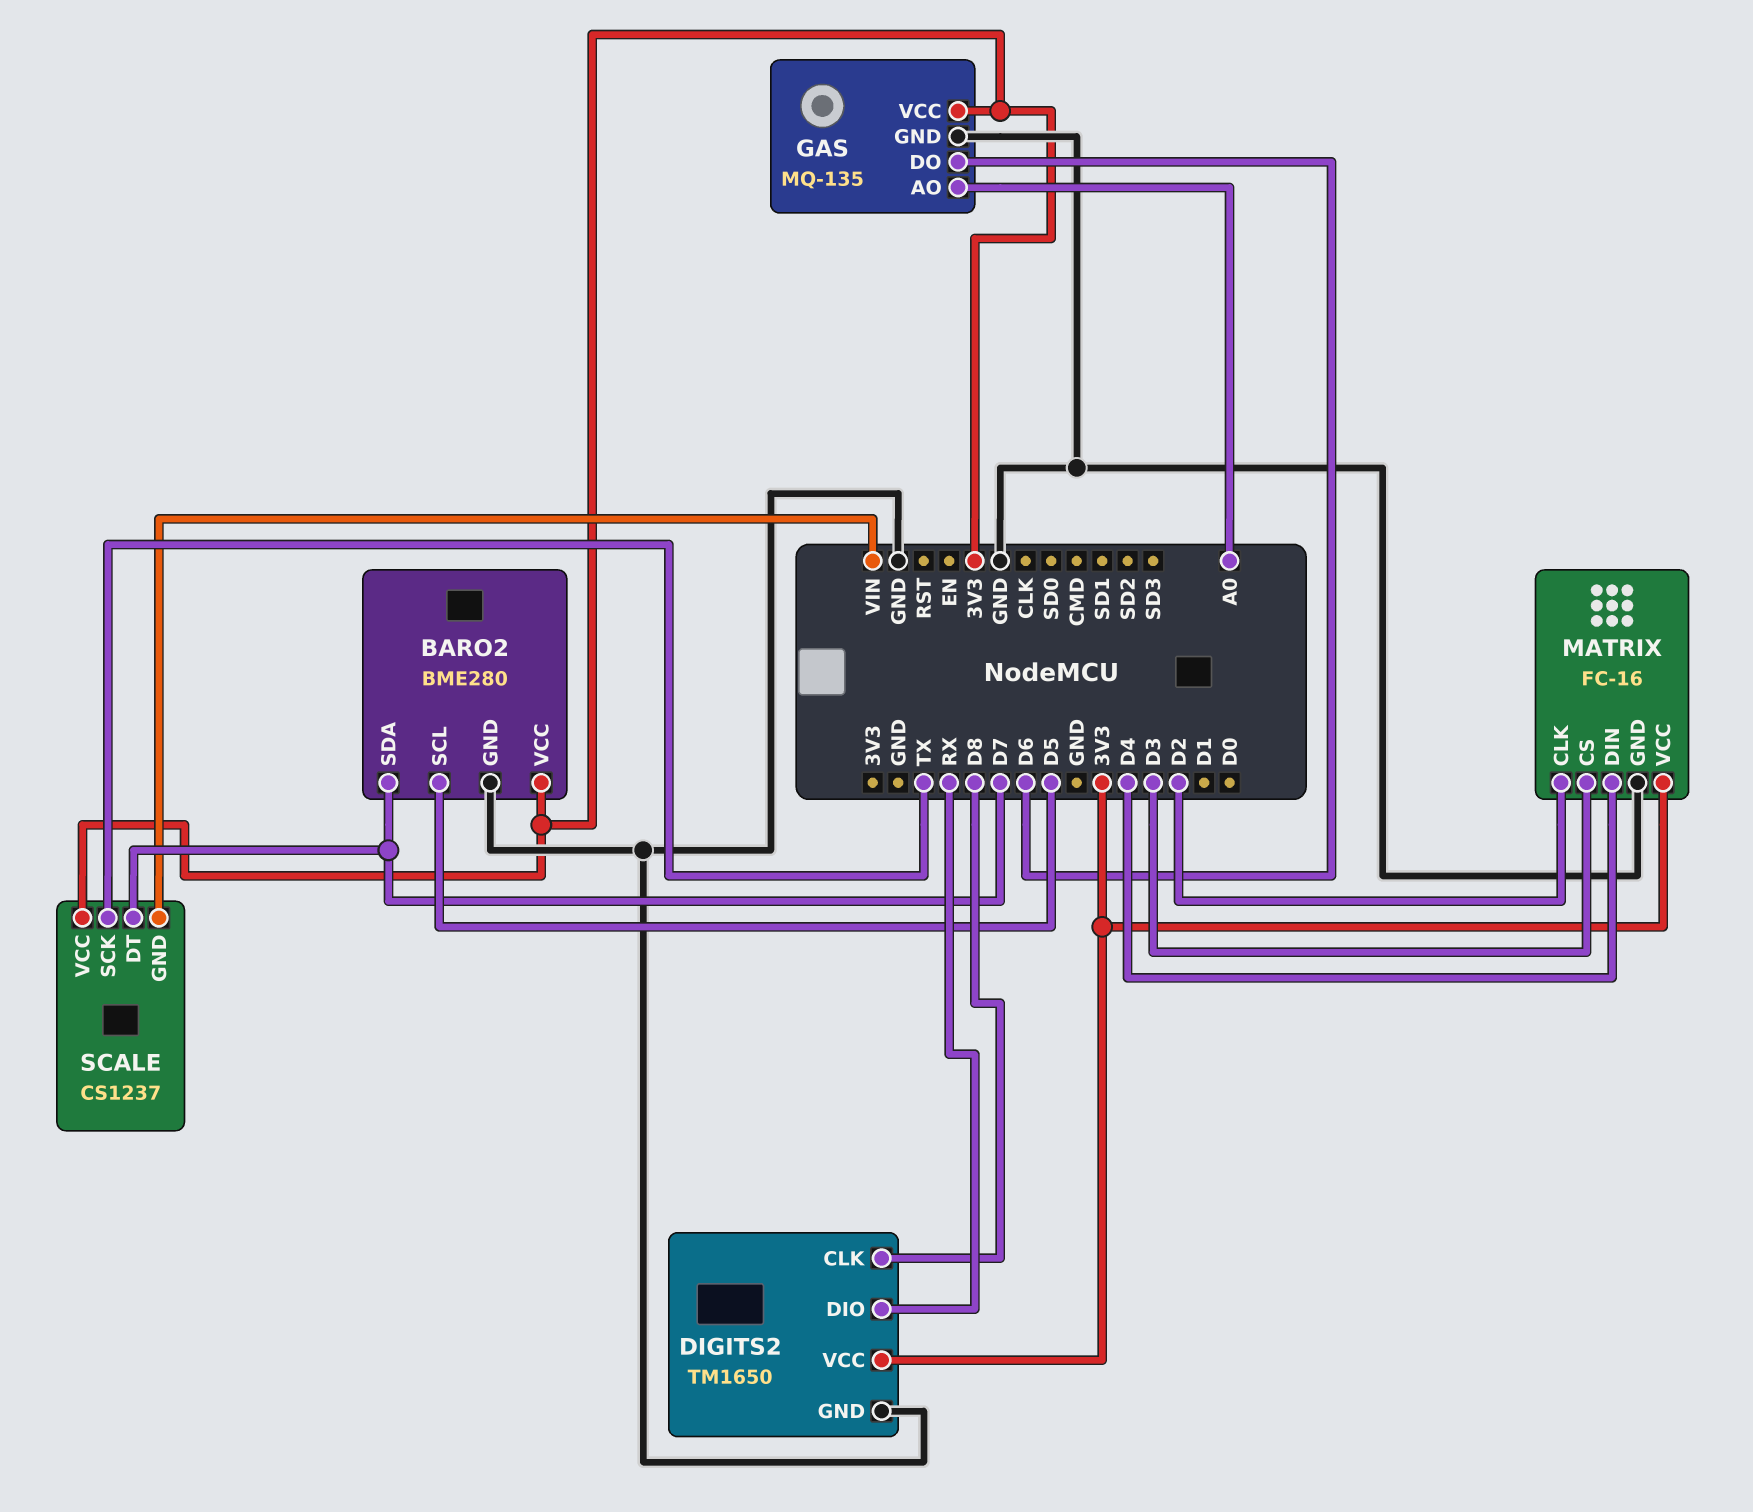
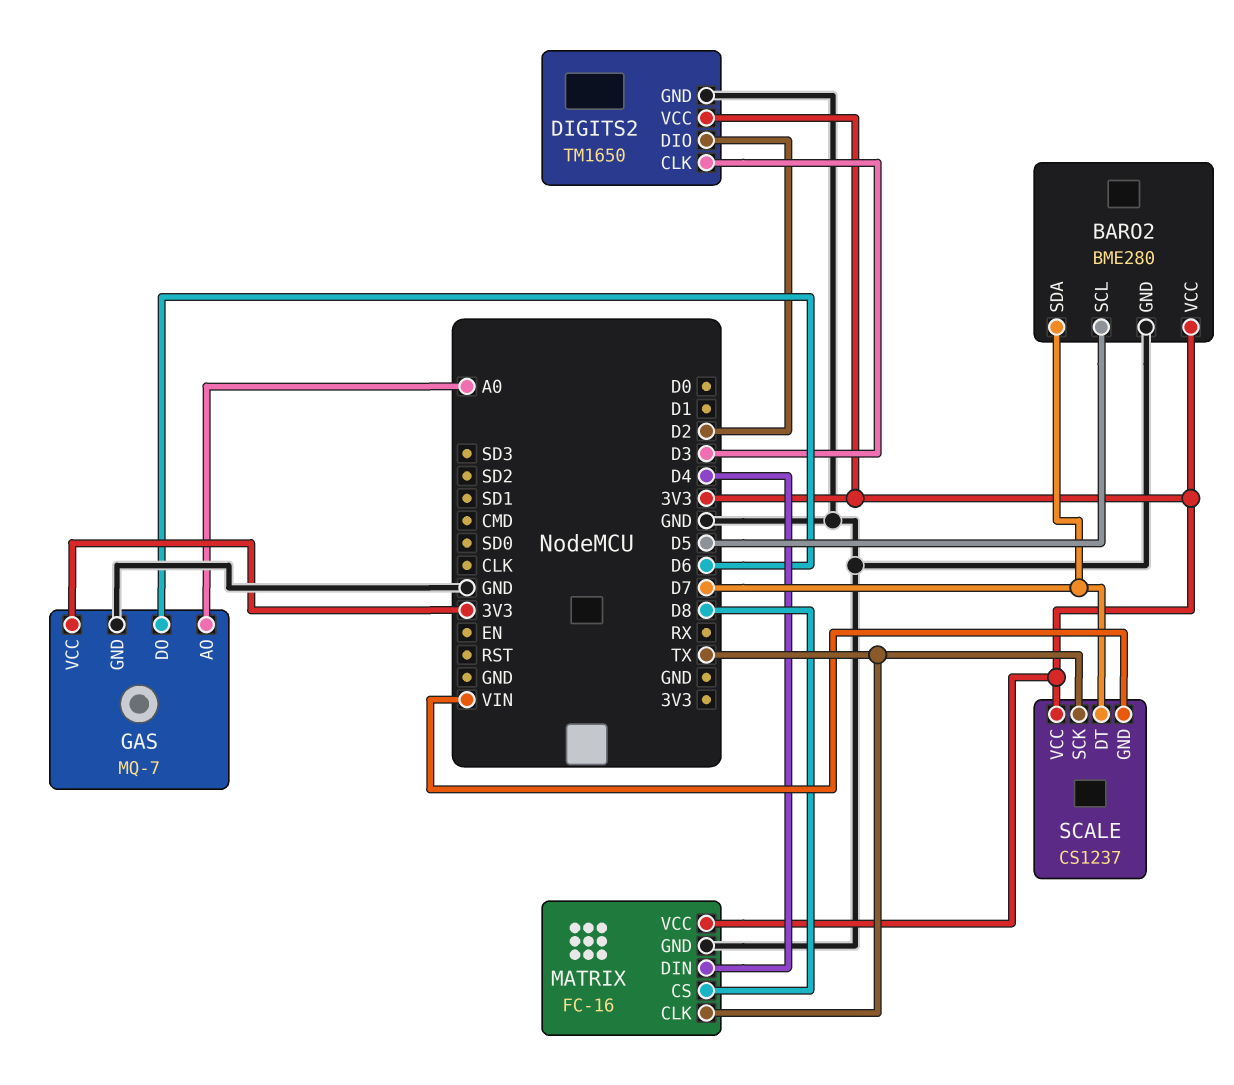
DIGITS2 pin CLK: D8 -> D3
DIGITS2 pin DIO: RX -> D2
GAS: MQ-135 -> MQ-7
MATRIX pin CLK: D2 -> TX
MATRIX pin CS: D3 -> D8

